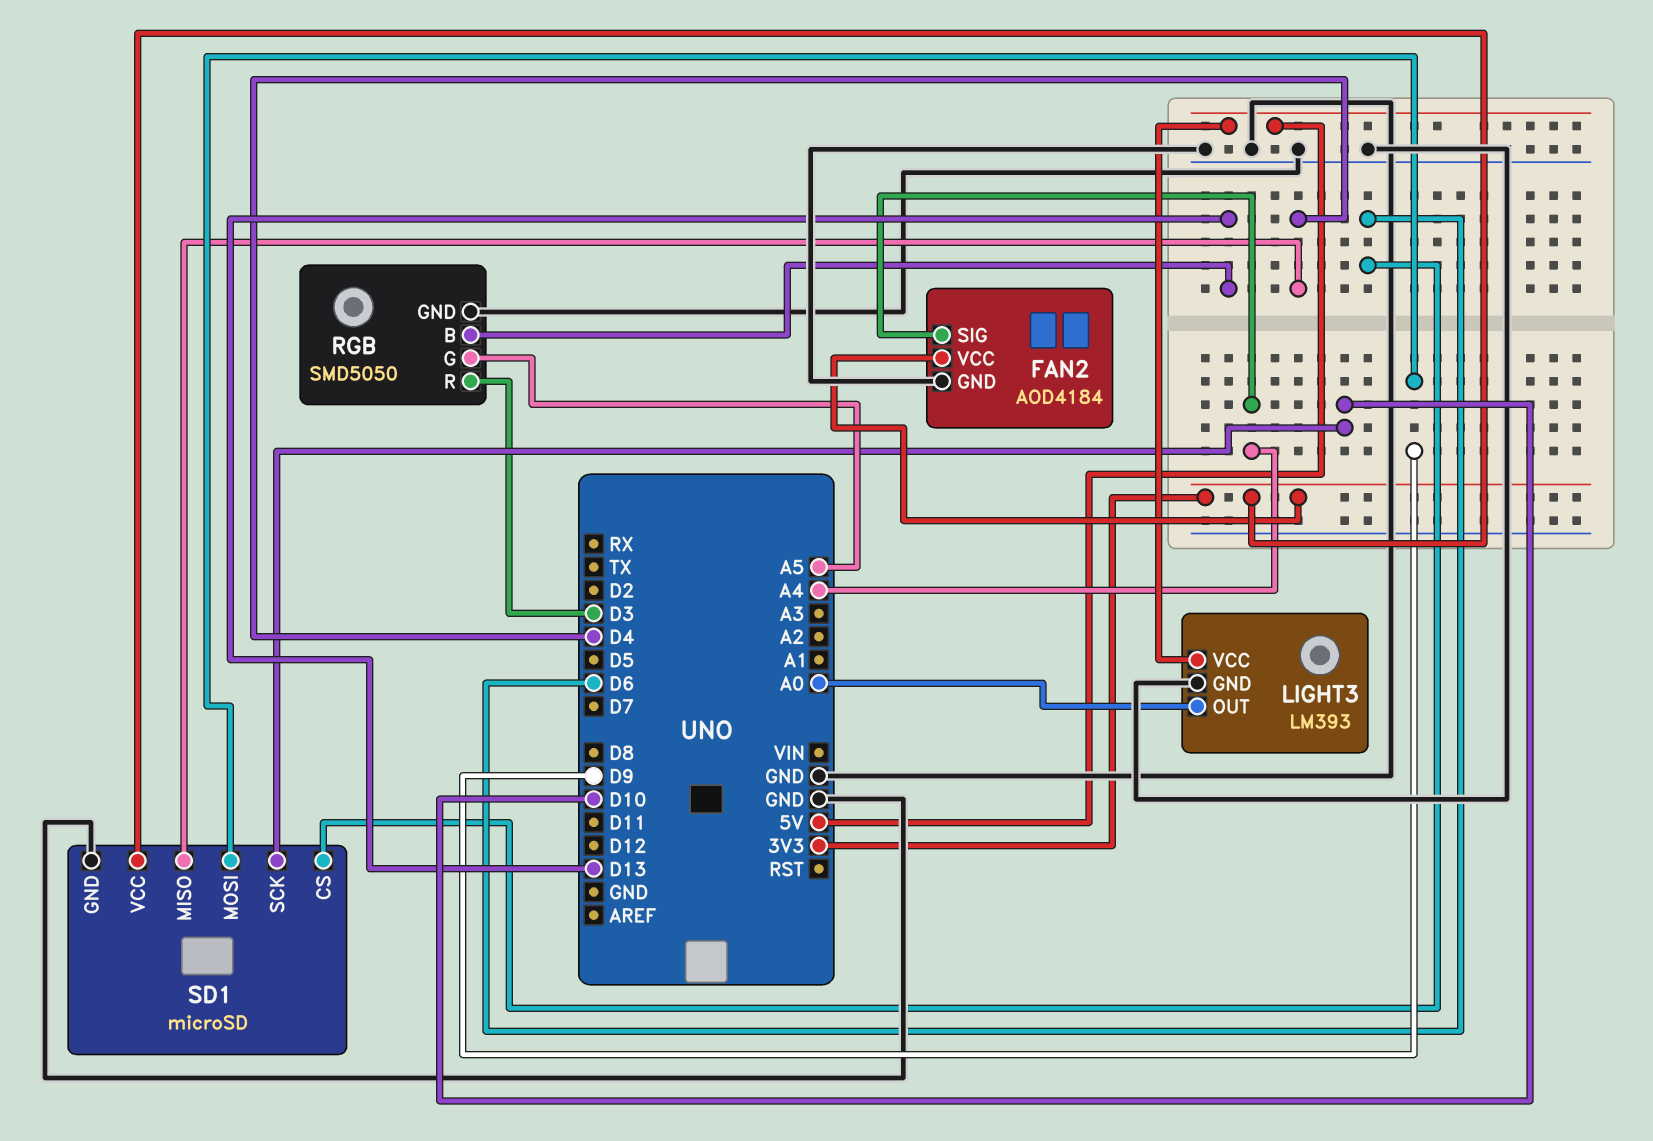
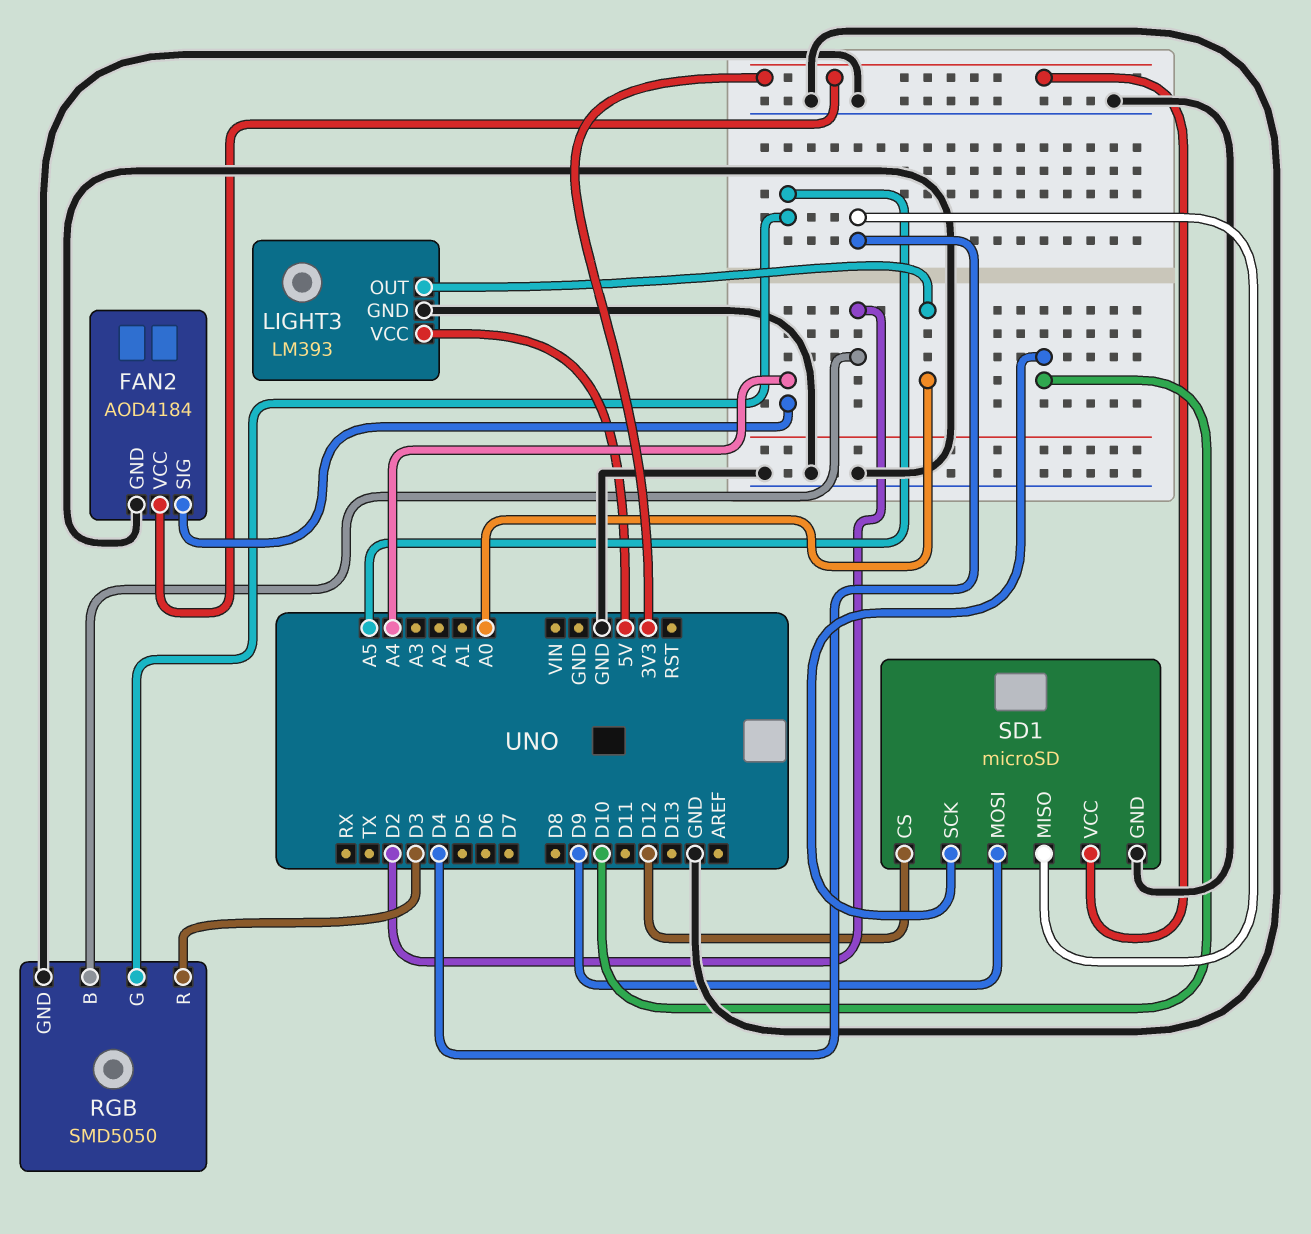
RGB pin B: D13 -> D2
SD1 pin CS: D6 -> D12

